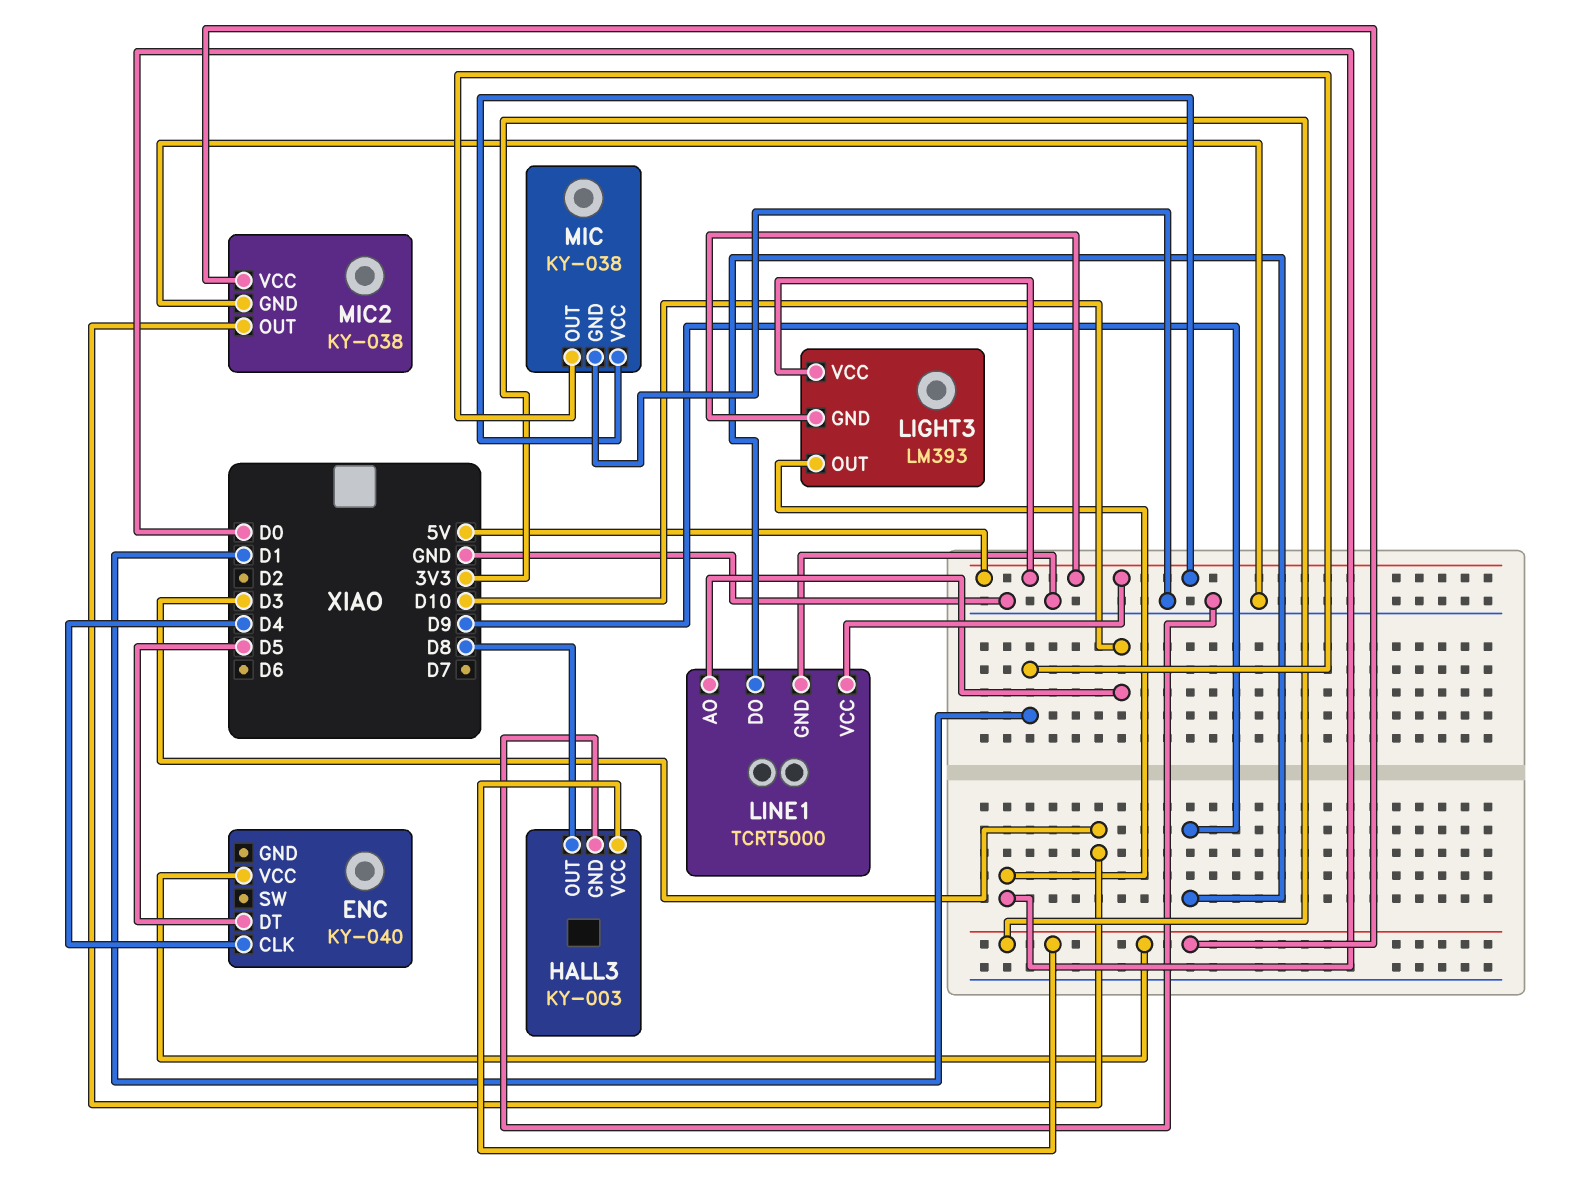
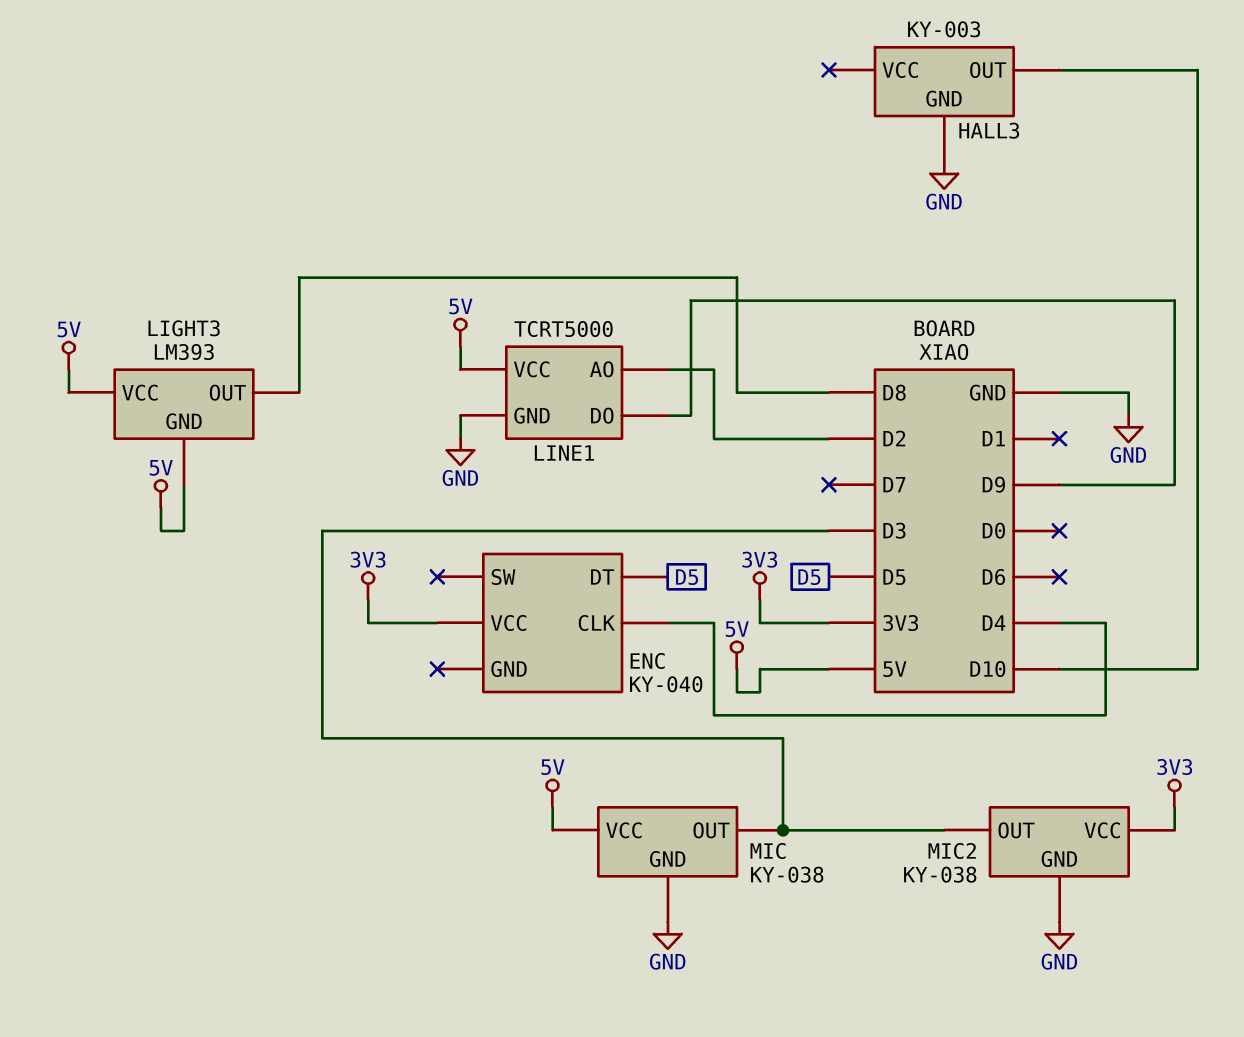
HALL3 pin OUT: D8 -> D10
HALL3 pin VCC: 3V3 -> none
LIGHT3 pin OUT: D0 -> D8
LINE1 pin AO: D10 -> D2
MIC pin OUT: D1 -> D3

